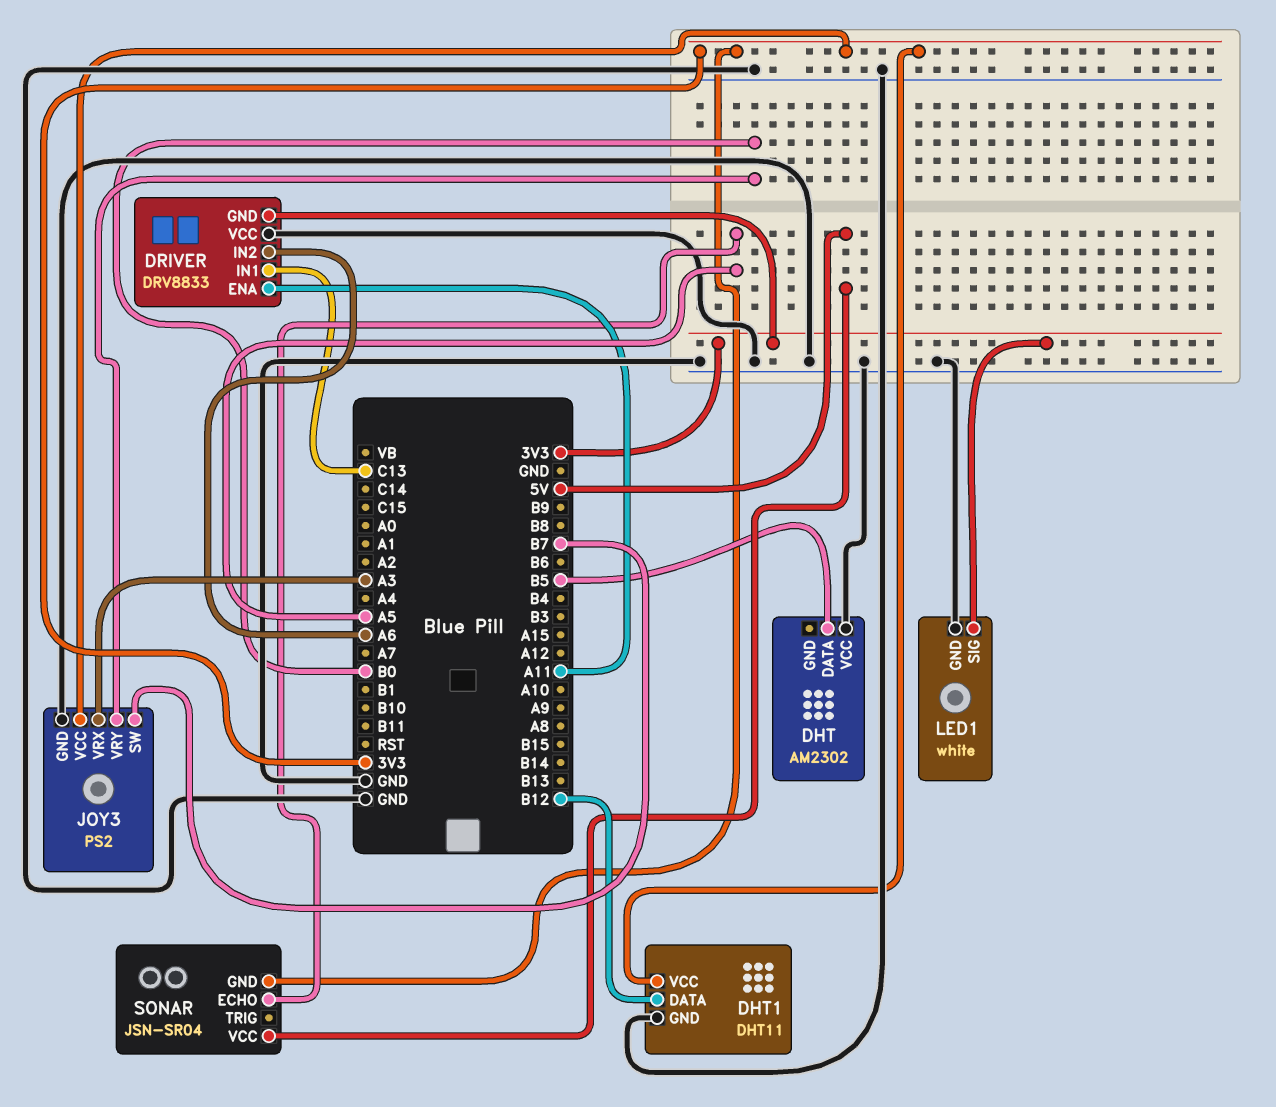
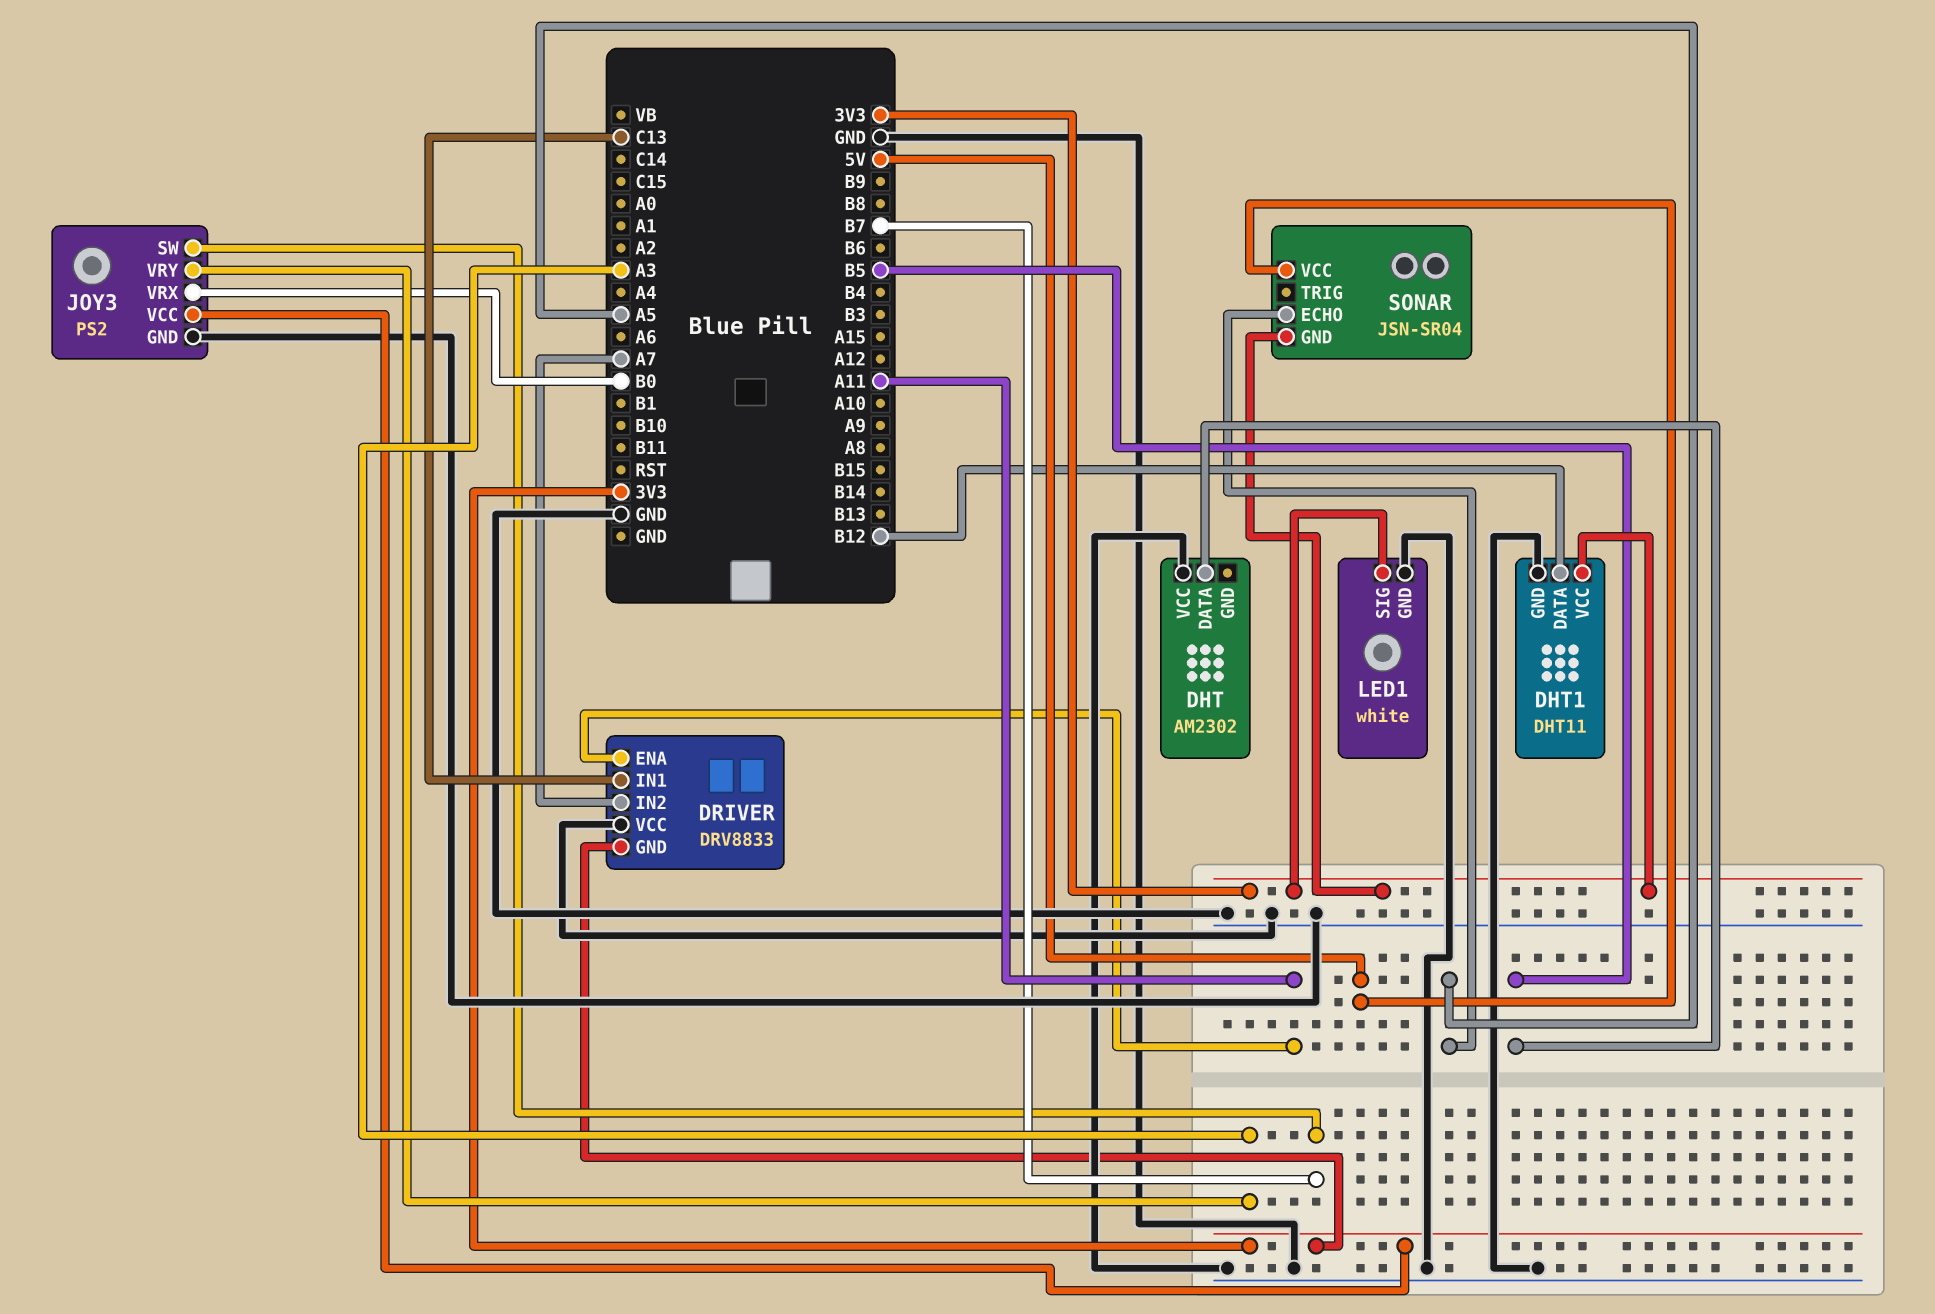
DRIVER pin IN2: A6 -> A7
JOY3 pin VRX: A3 -> B0
JOY3 pin VRY: B0 -> A3

